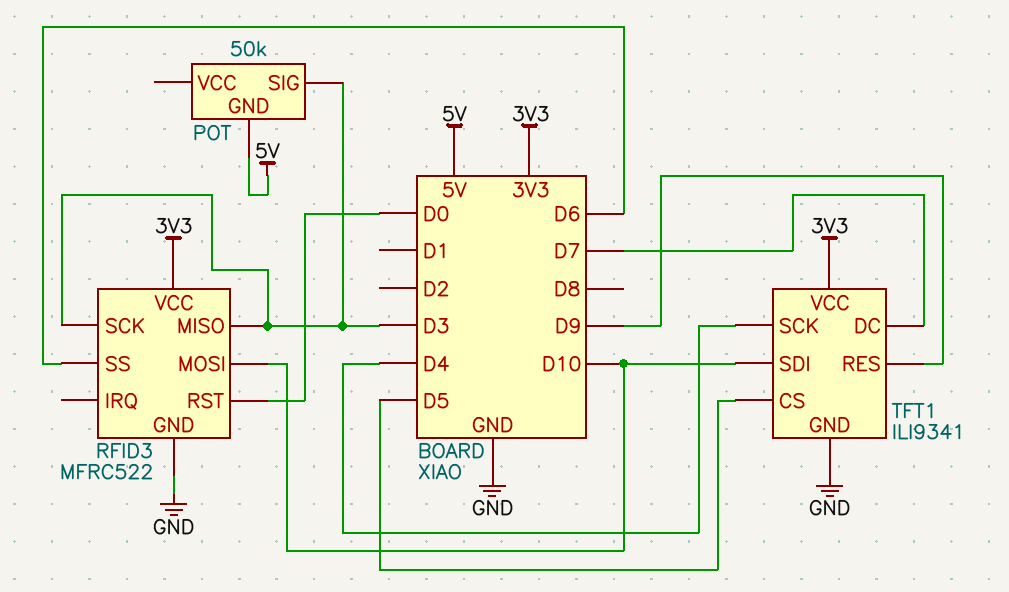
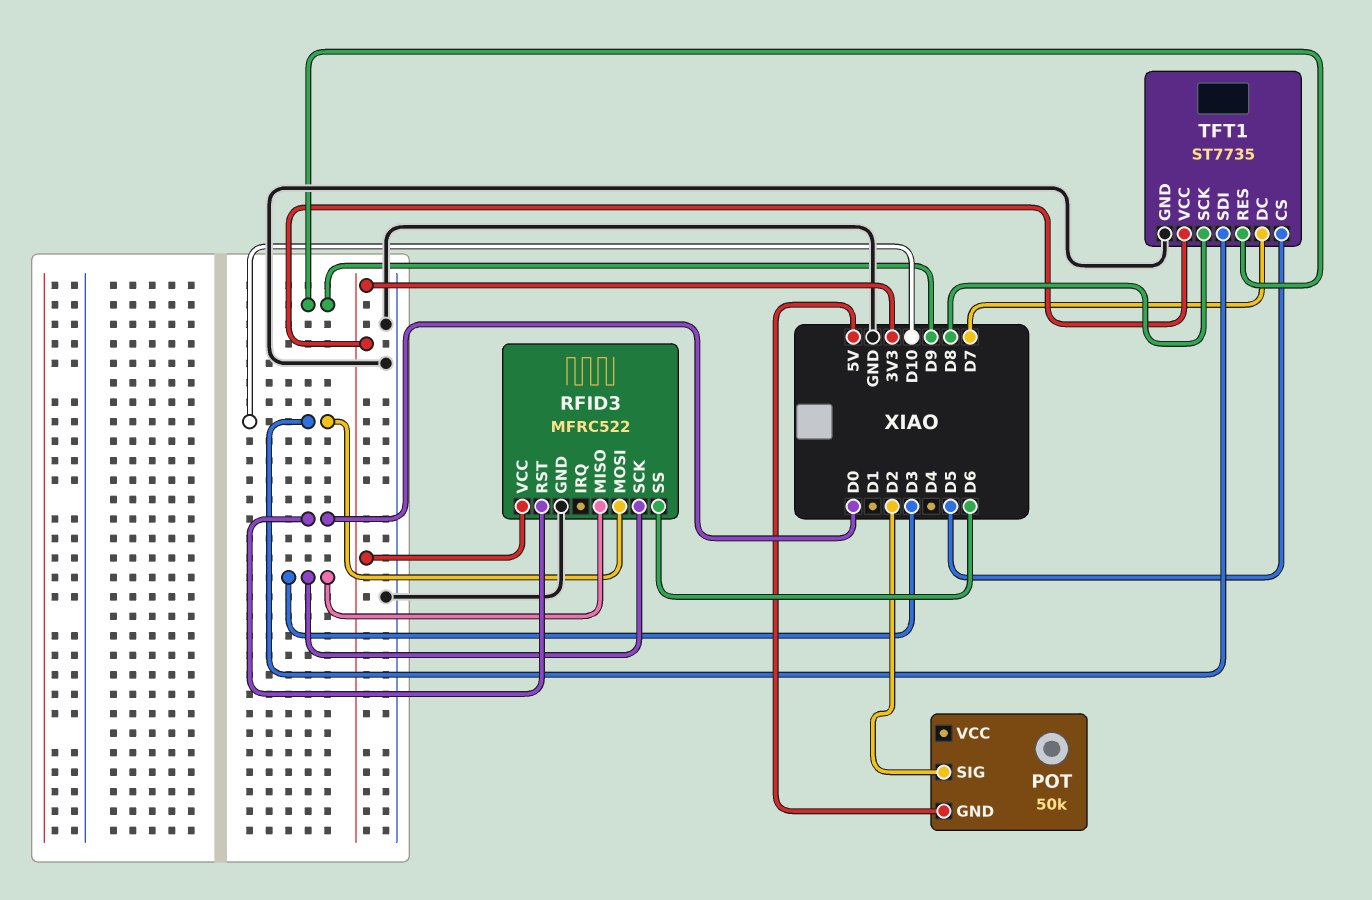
POT pin SIG: D3 -> D2
TFT1: ILI9341 -> ST7735
TFT1 pin SCK: D4 -> D8

